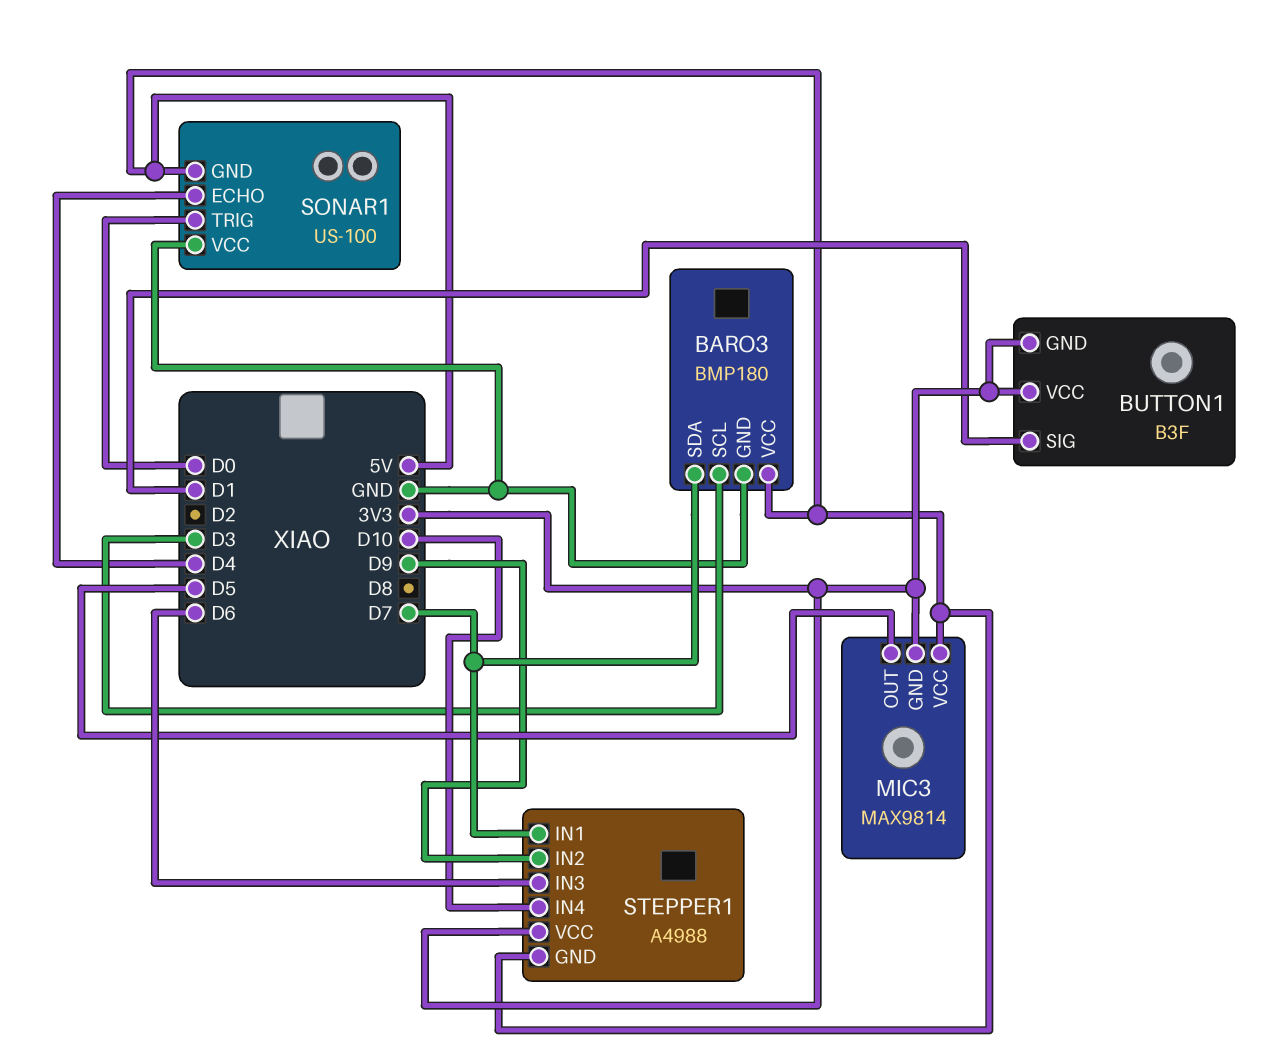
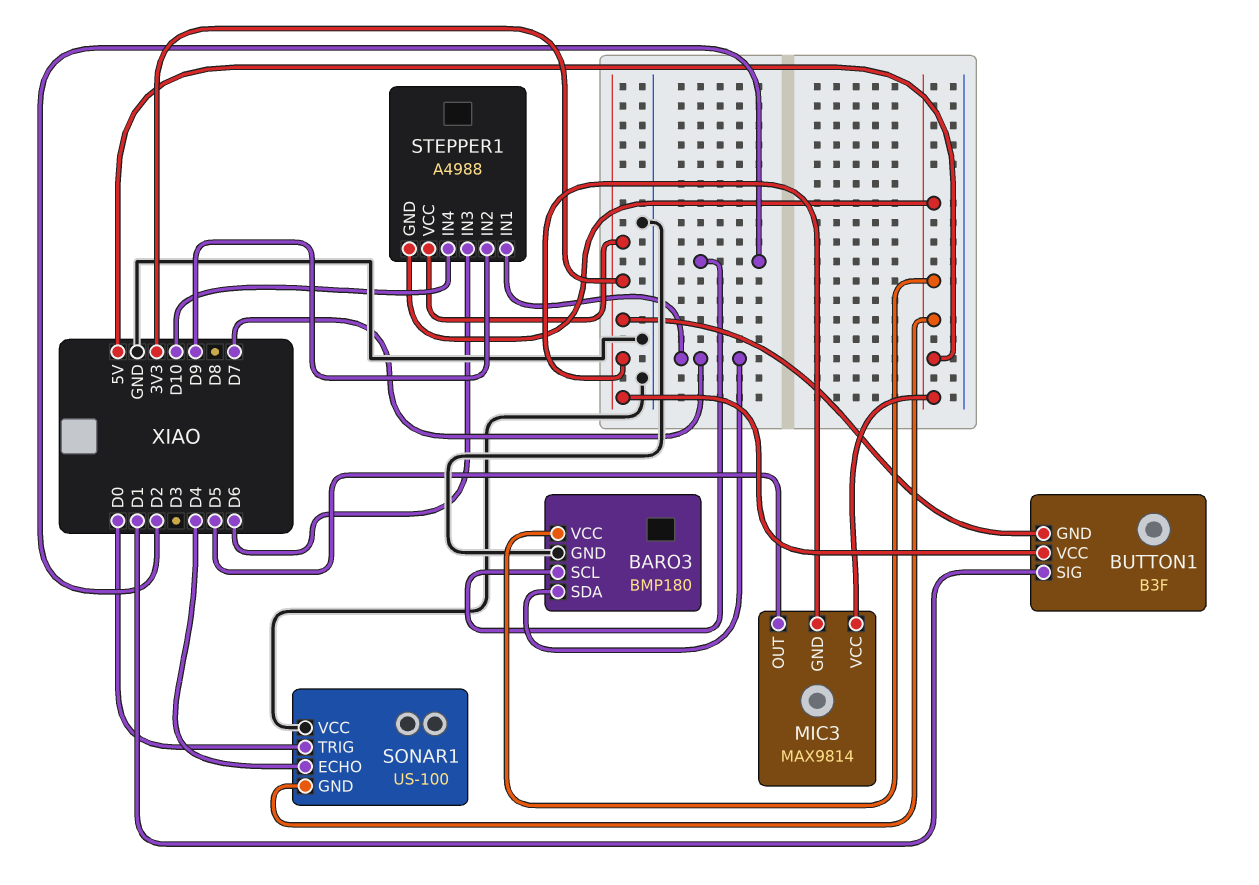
BARO3 pin SCL: D3 -> D2

